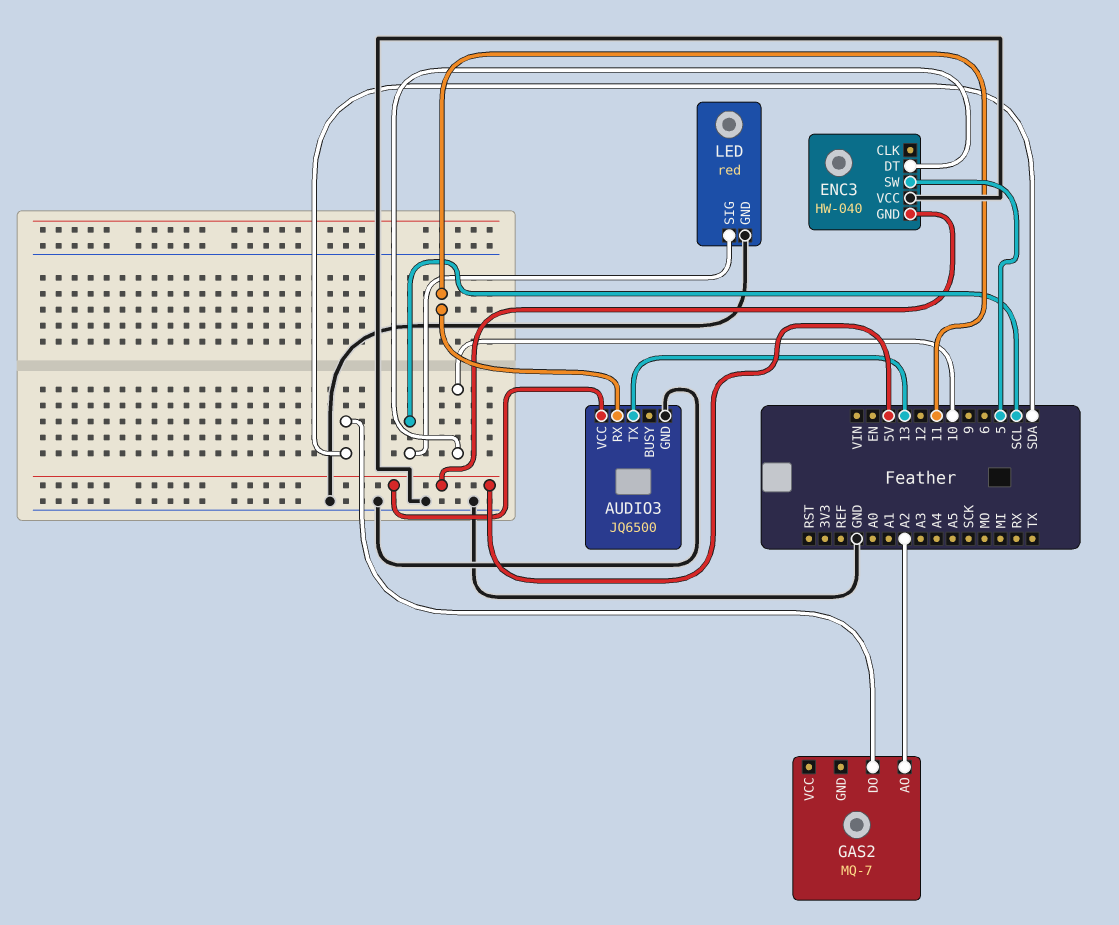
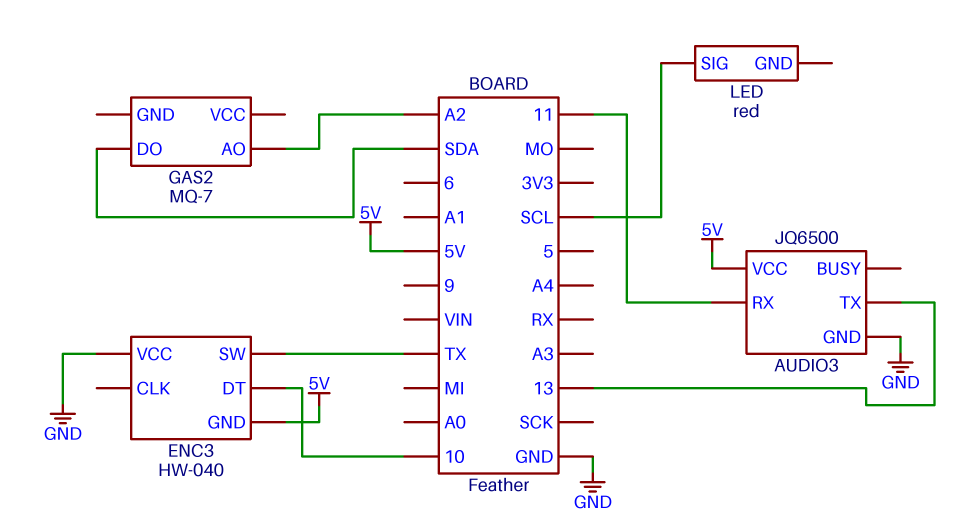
ENC3 pin SW: 5 -> TX
LED pin GND: GND -> none

